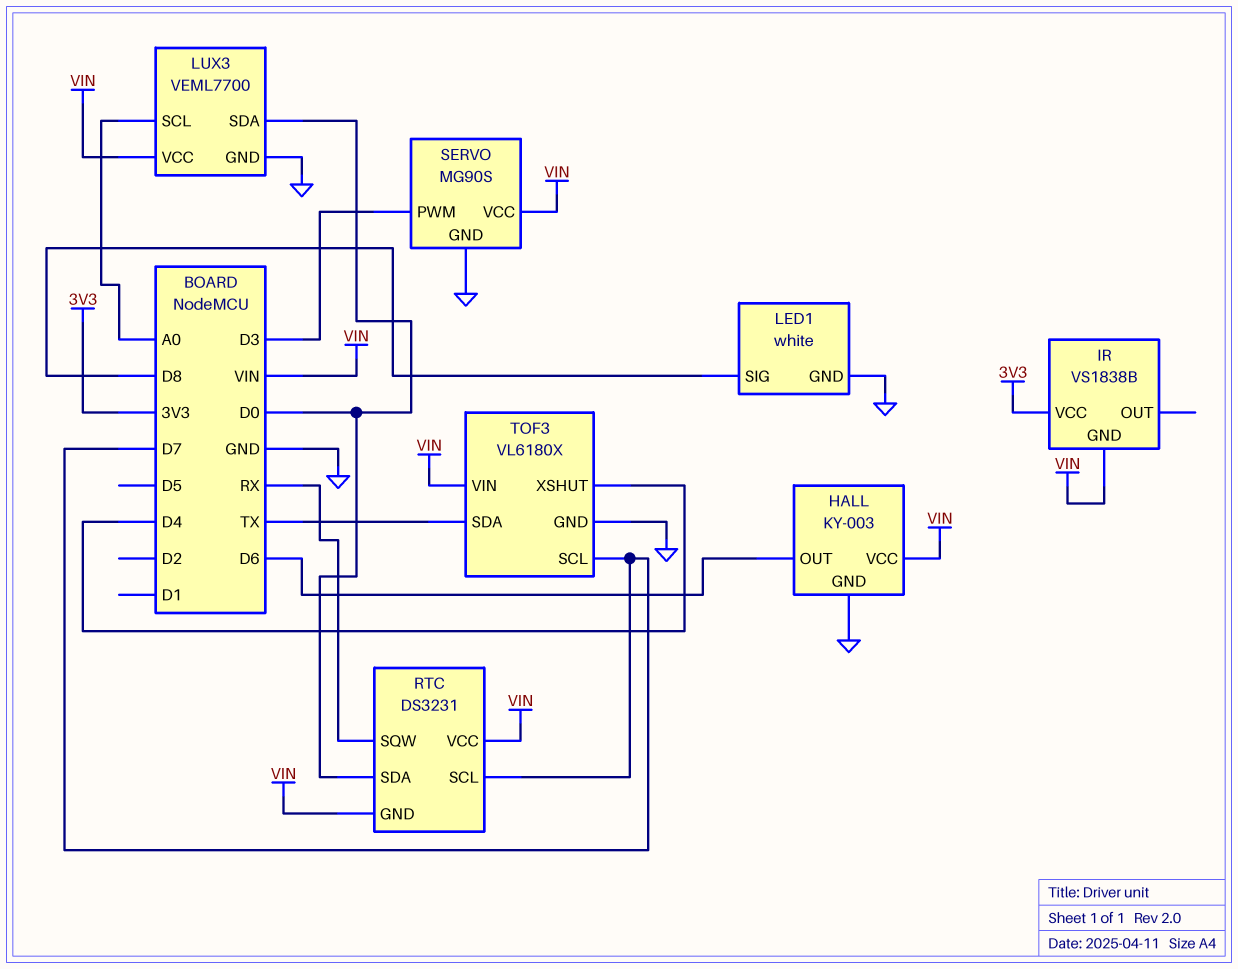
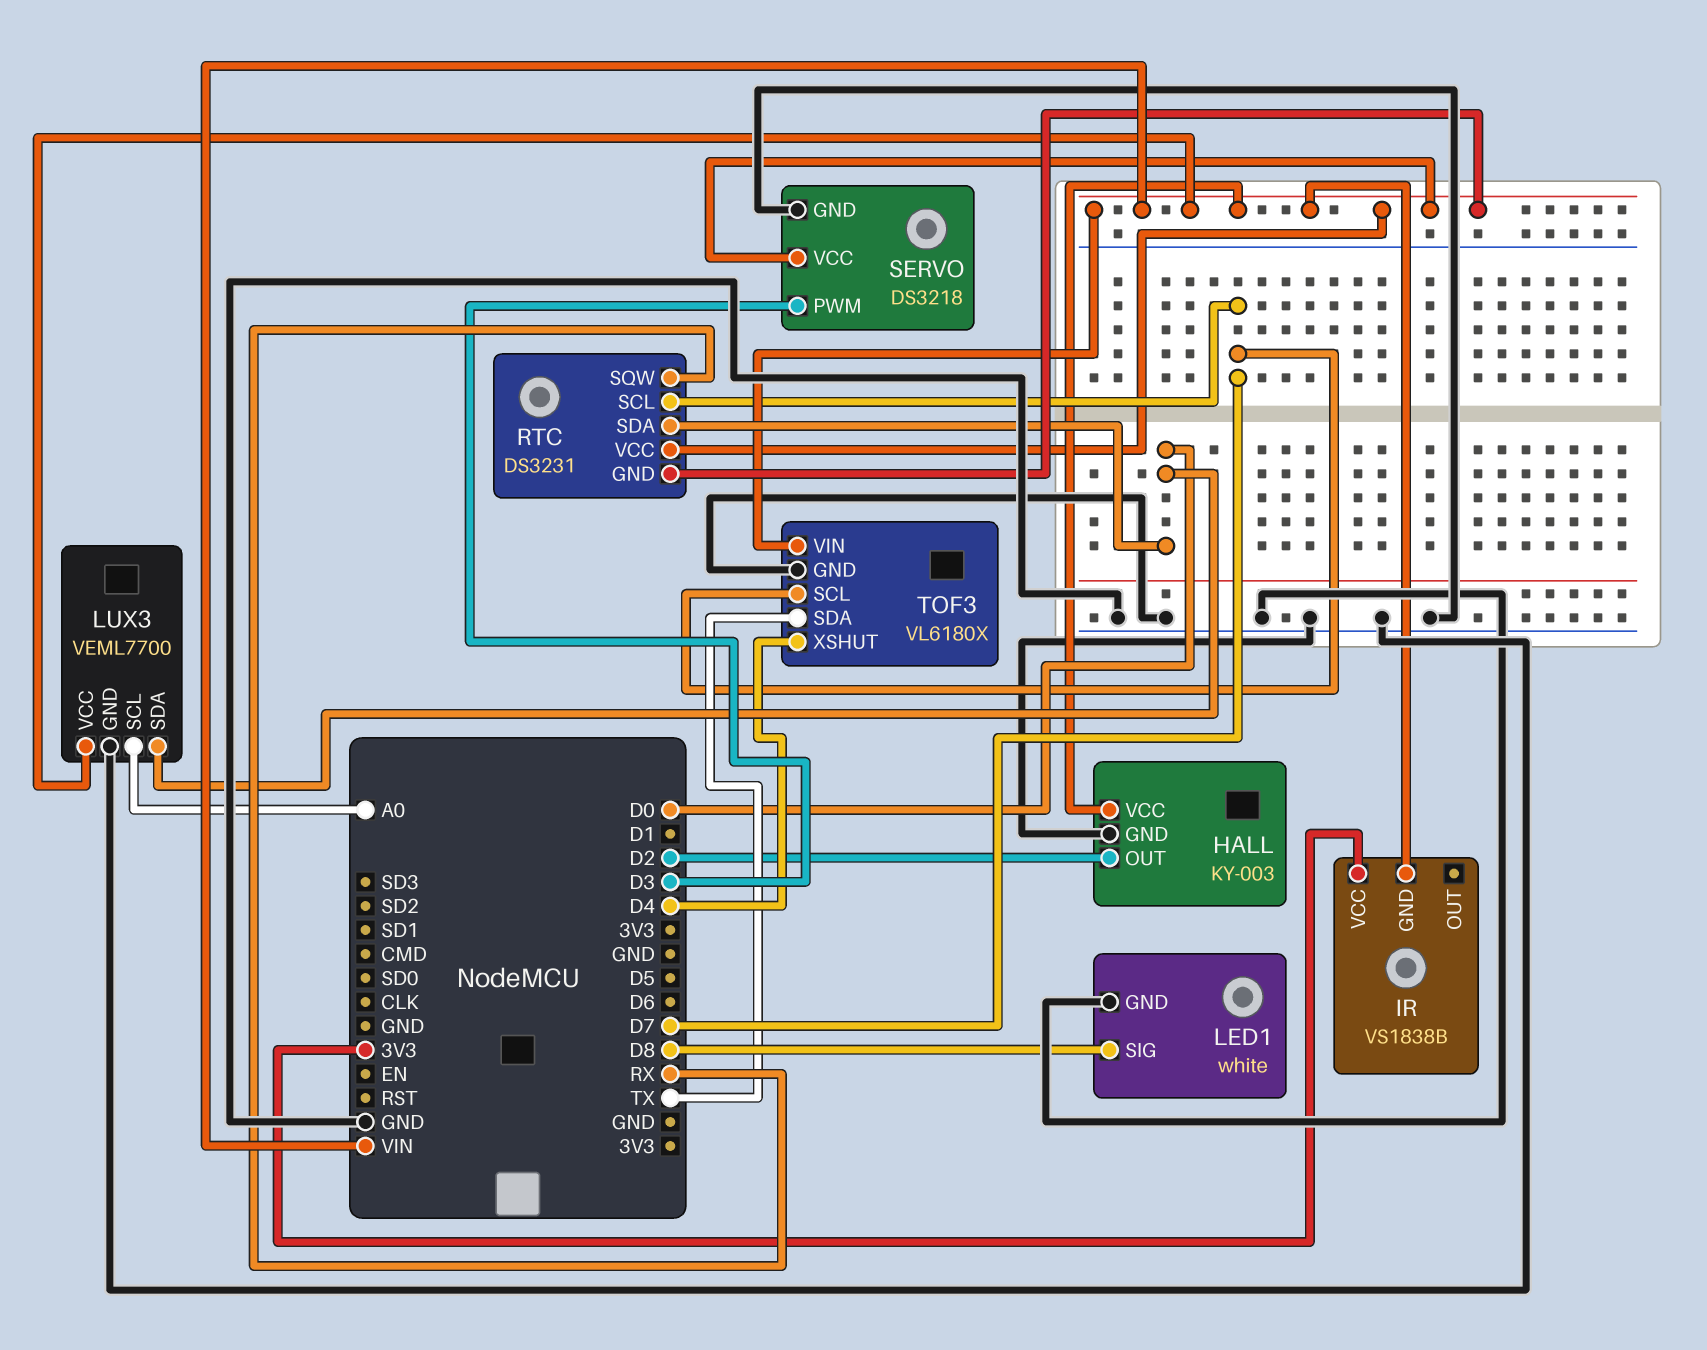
HALL pin OUT: D6 -> D2
SERVO: MG90S -> DS3218

